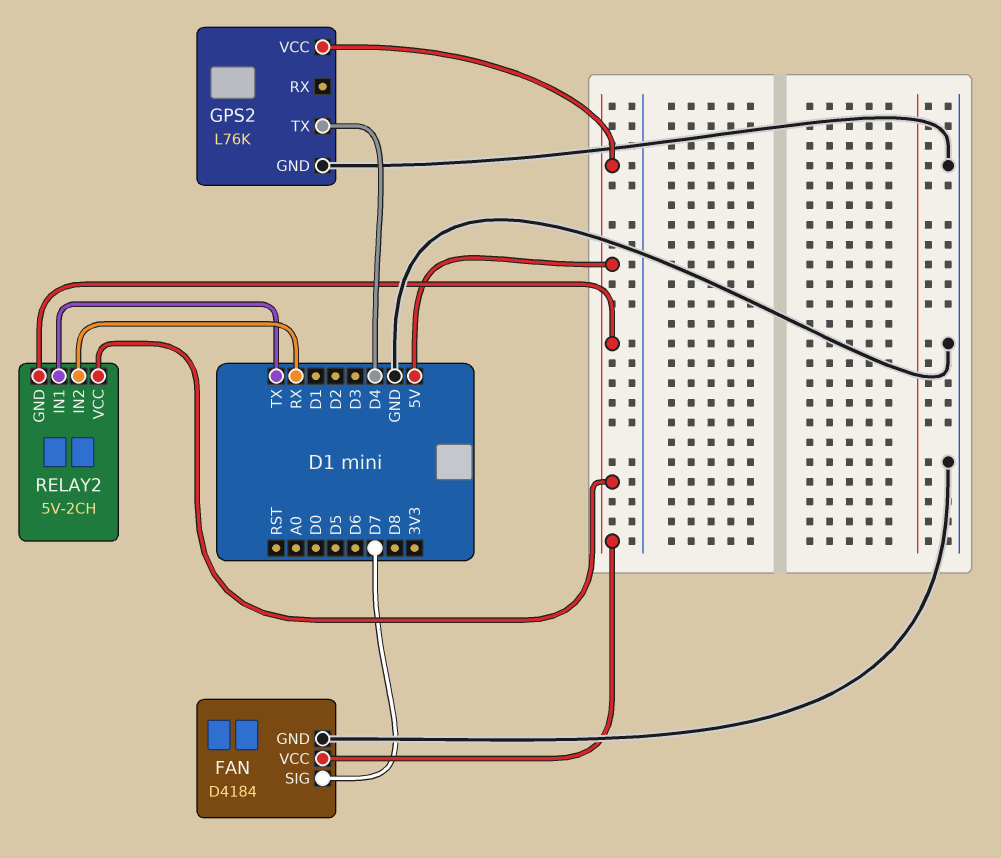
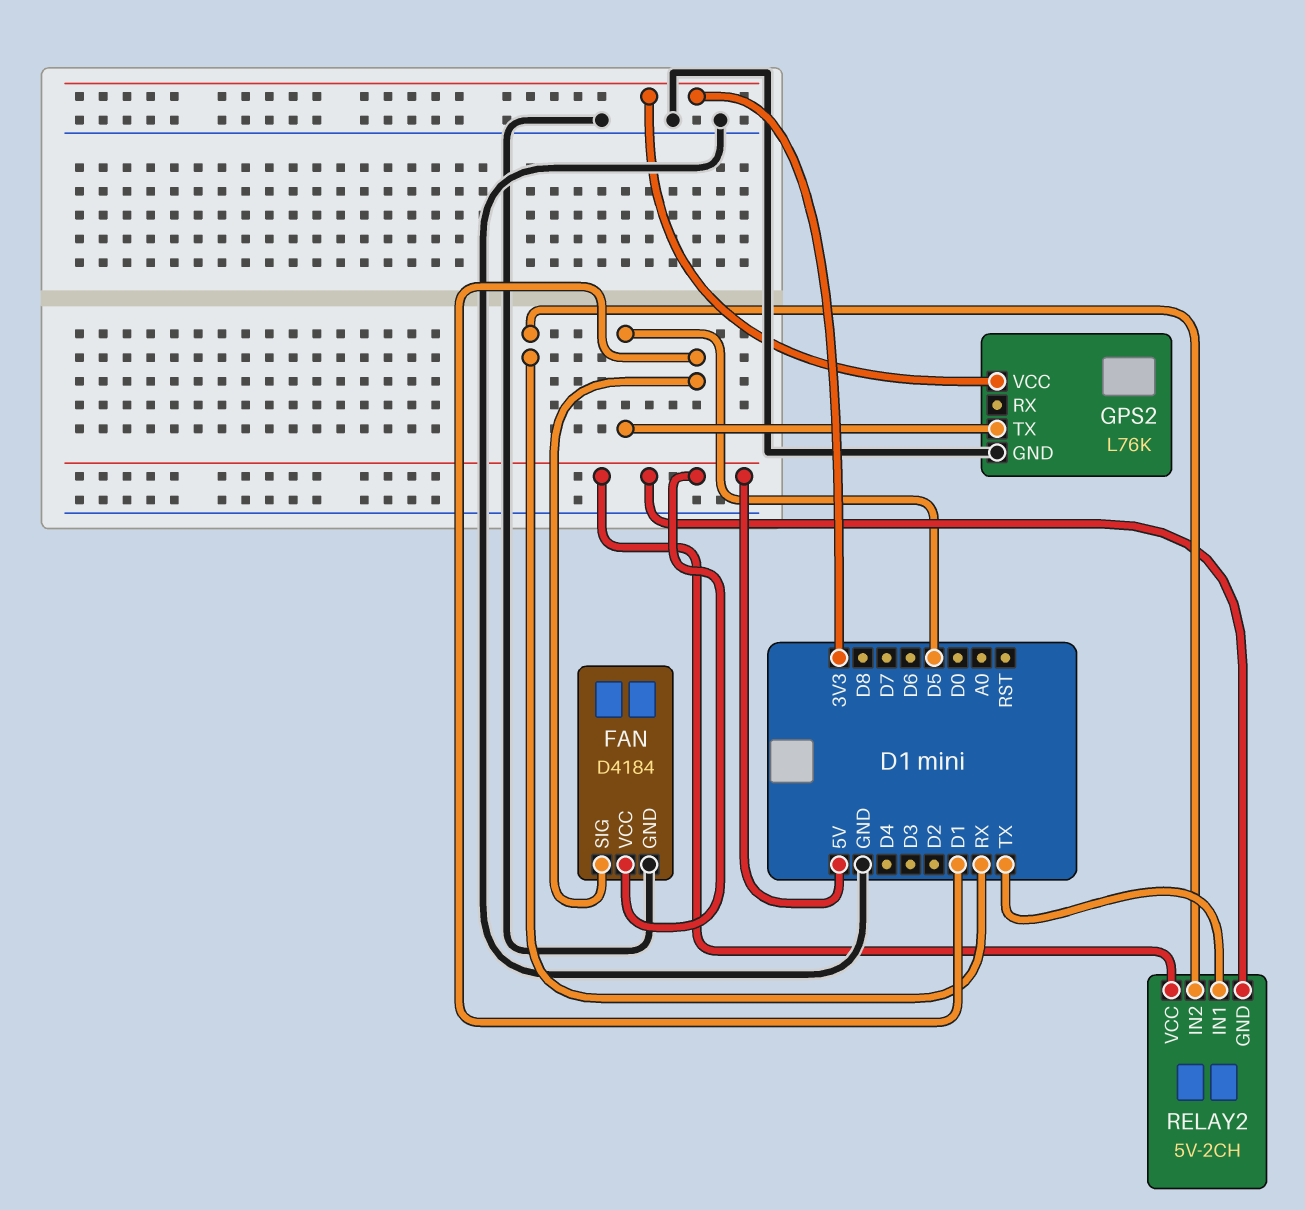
FAN pin SIG: D7 -> D1
GPS2 pin TX: D4 -> D5
GPS2 pin VCC: 5V -> 3V3

